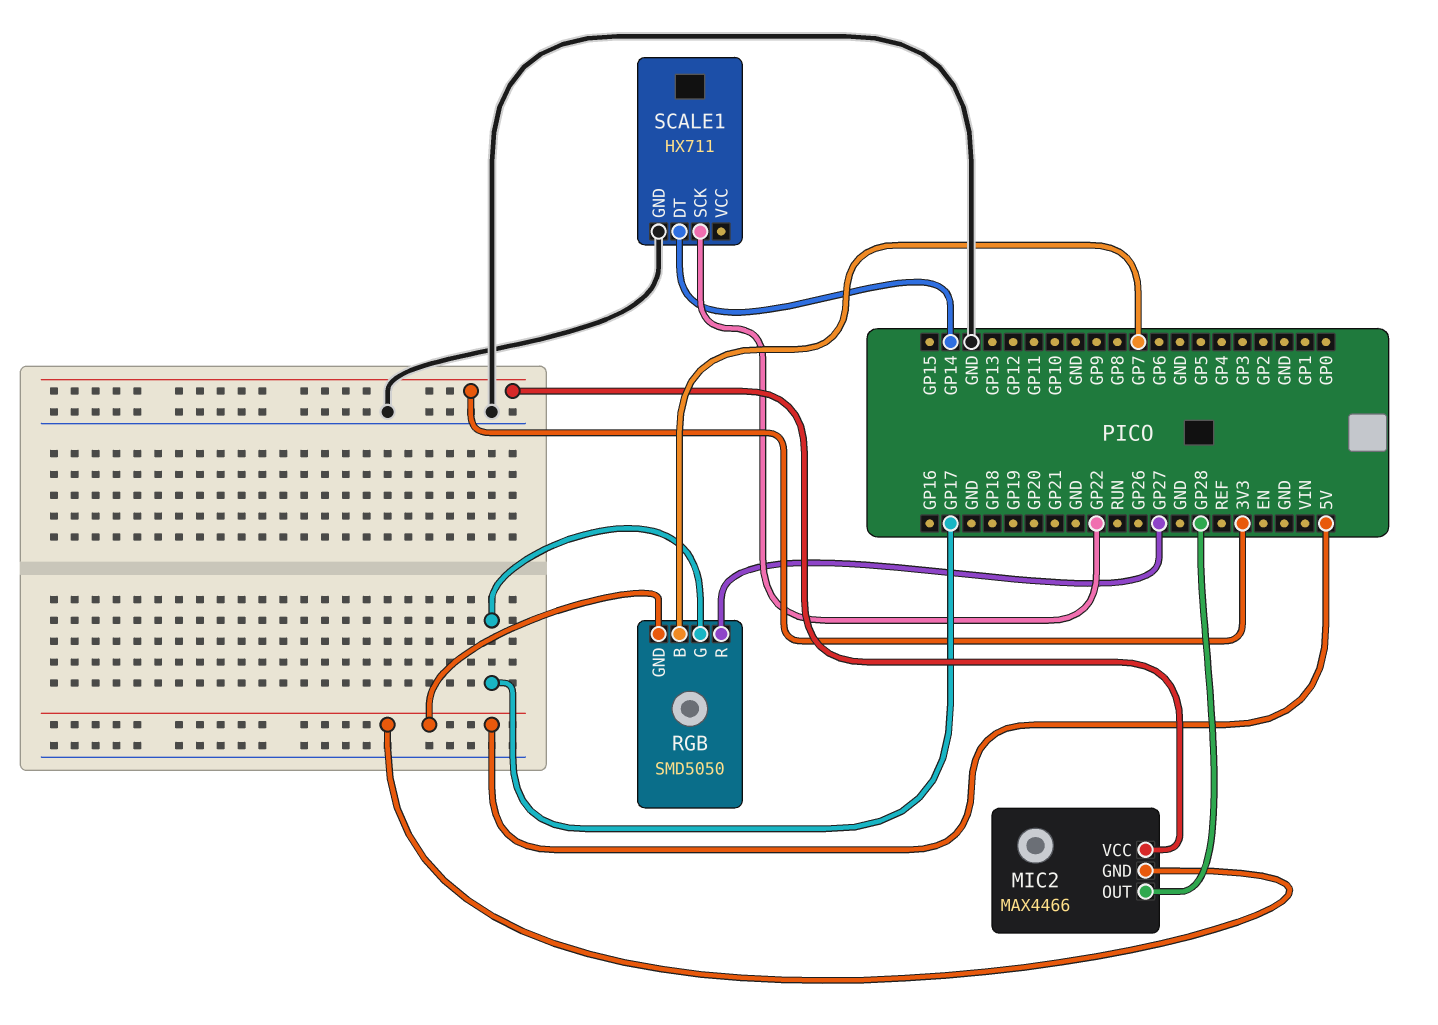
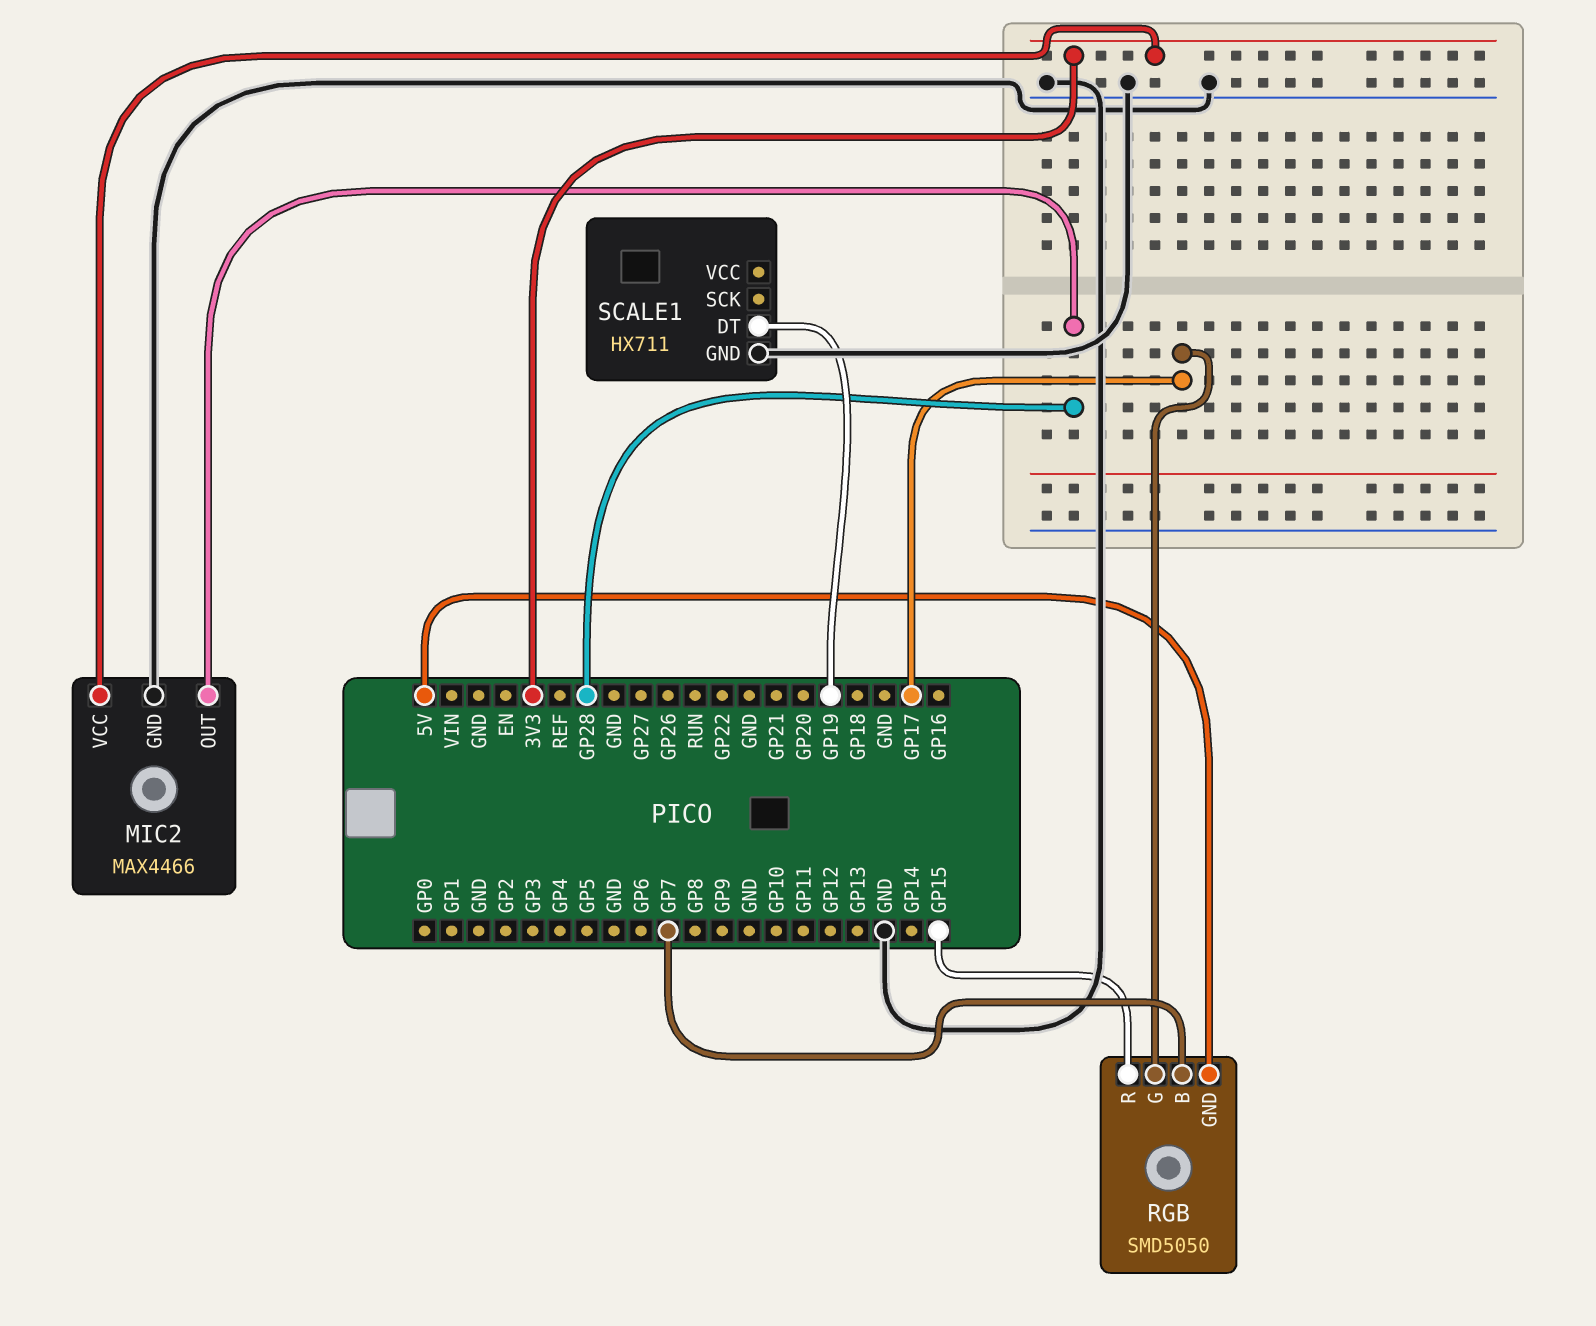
MIC2 pin GND: 5V -> GND
RGB pin R: GP27 -> GP15
SCALE1 pin DT: GP14 -> GP19
SCALE1 pin SCK: GP22 -> none

